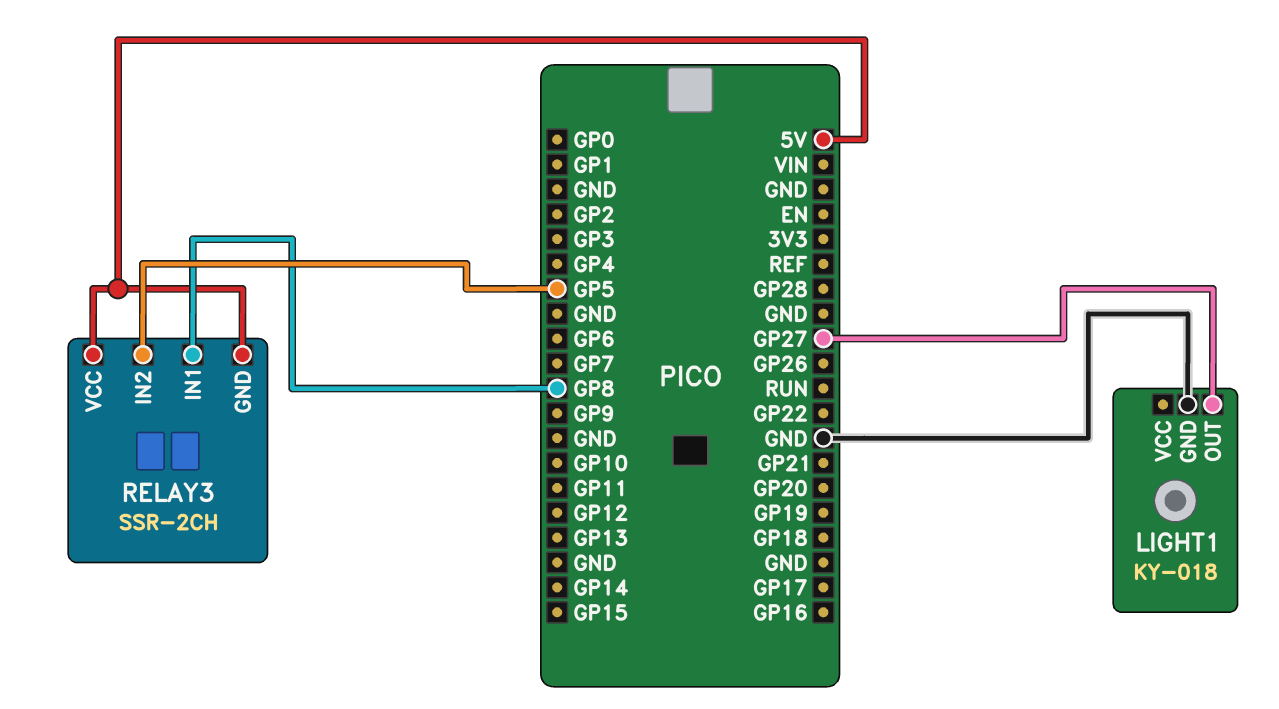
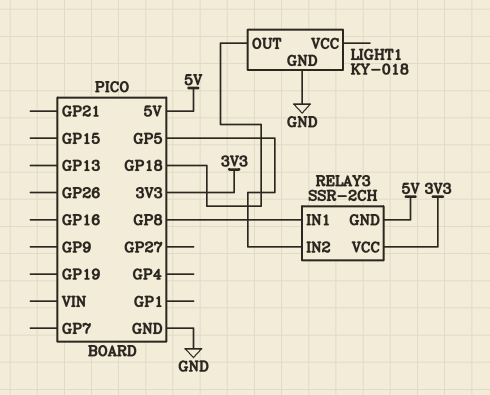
LIGHT1 pin OUT: GP27 -> GP18
RELAY3 pin VCC: 5V -> 3V3

